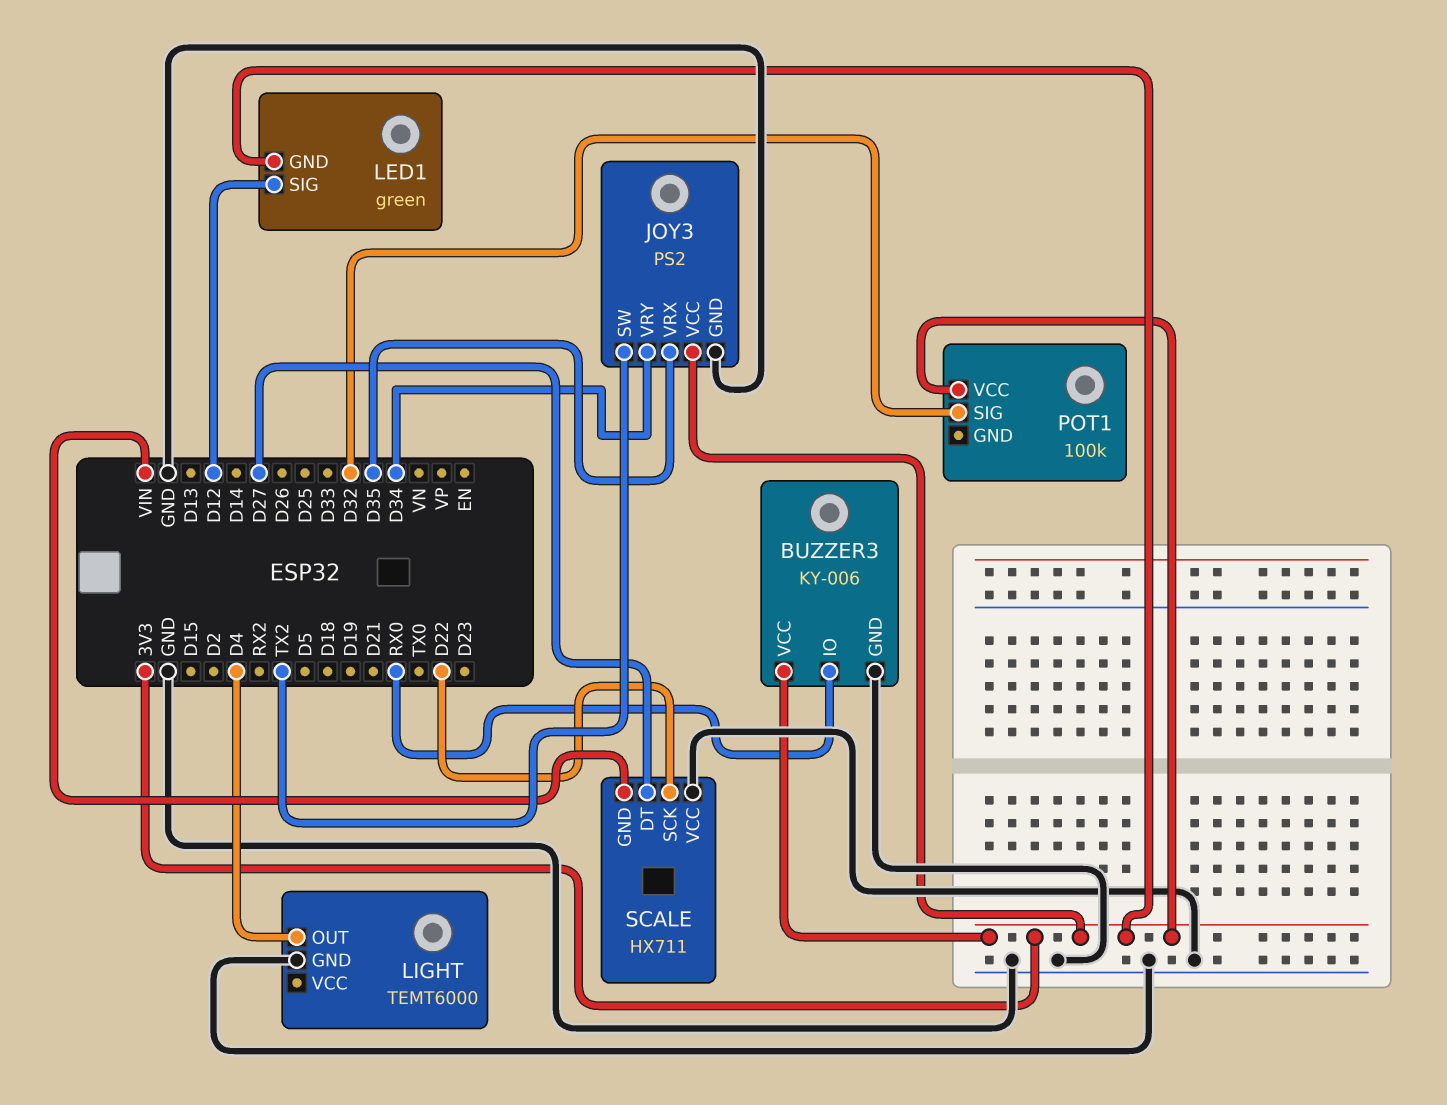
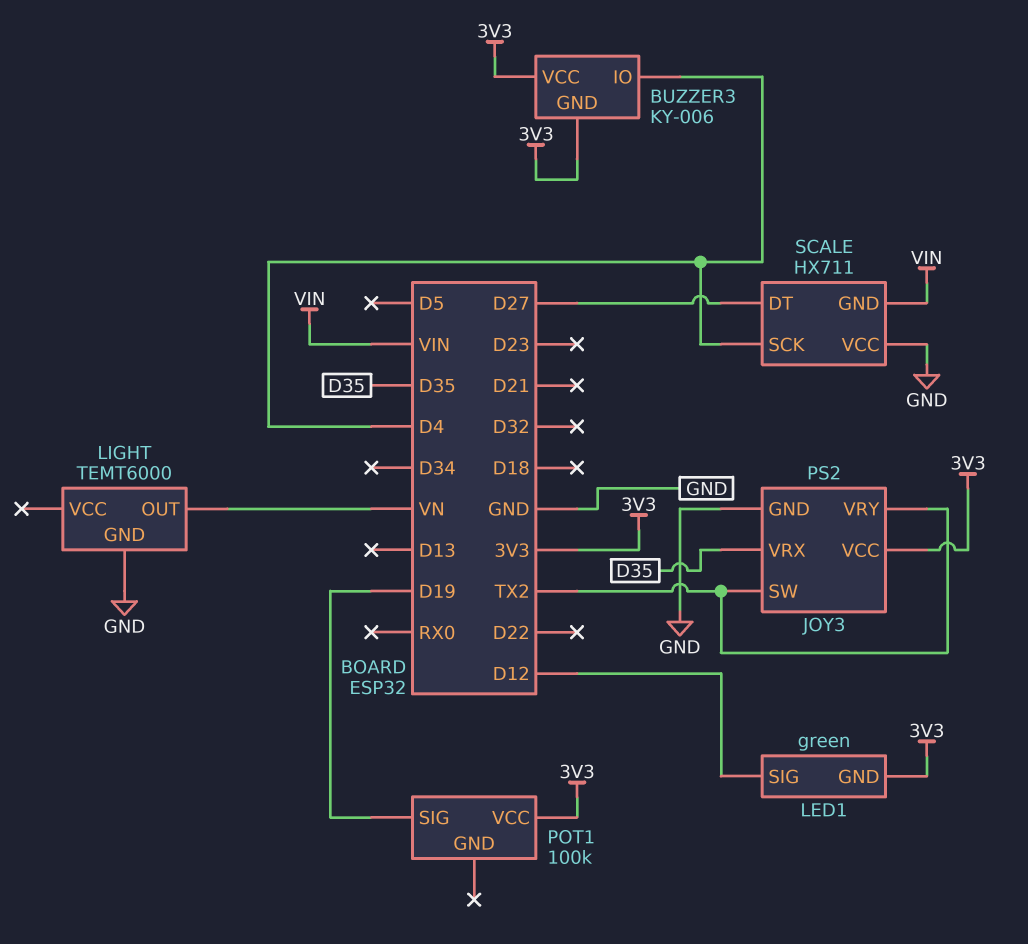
BUZZER3 pin GND: GND -> 3V3
BUZZER3 pin IO: RX0 -> D4
JOY3 pin VRY: D34 -> TX2
LIGHT pin OUT: D4 -> VN
POT1 pin SIG: D32 -> D19
SCALE pin SCK: D22 -> D4

